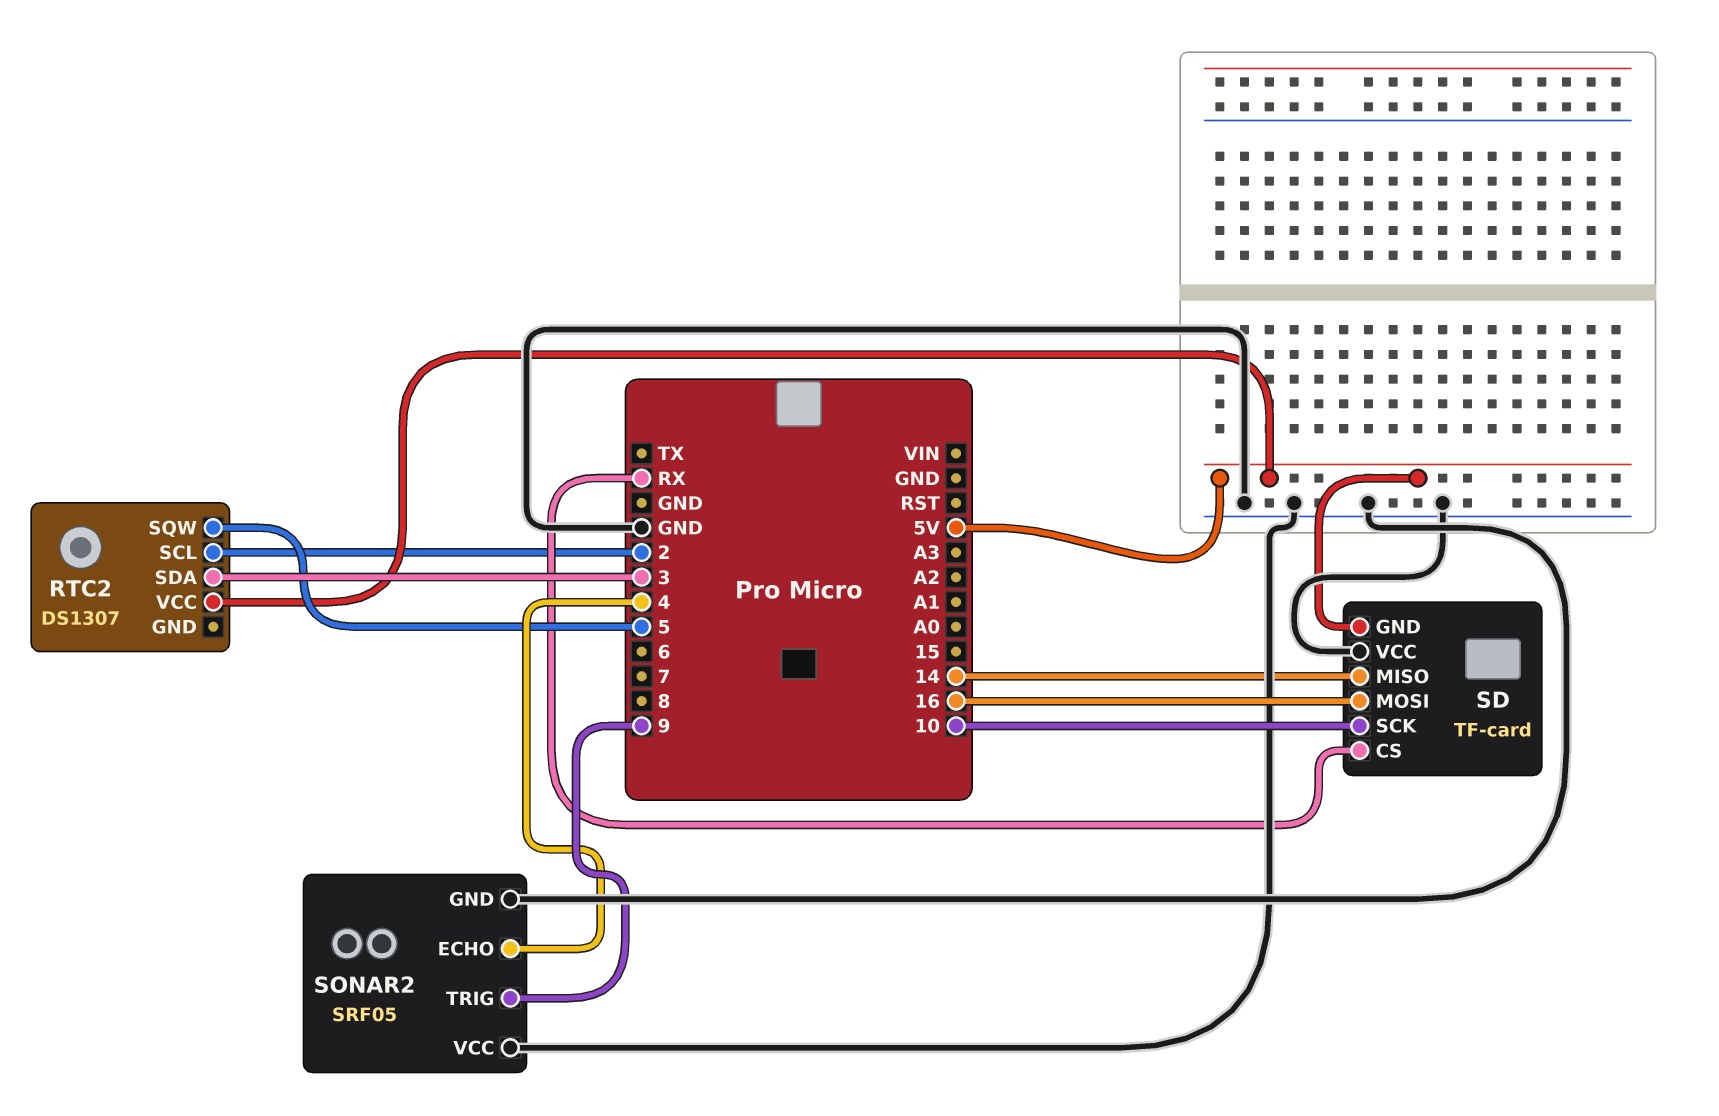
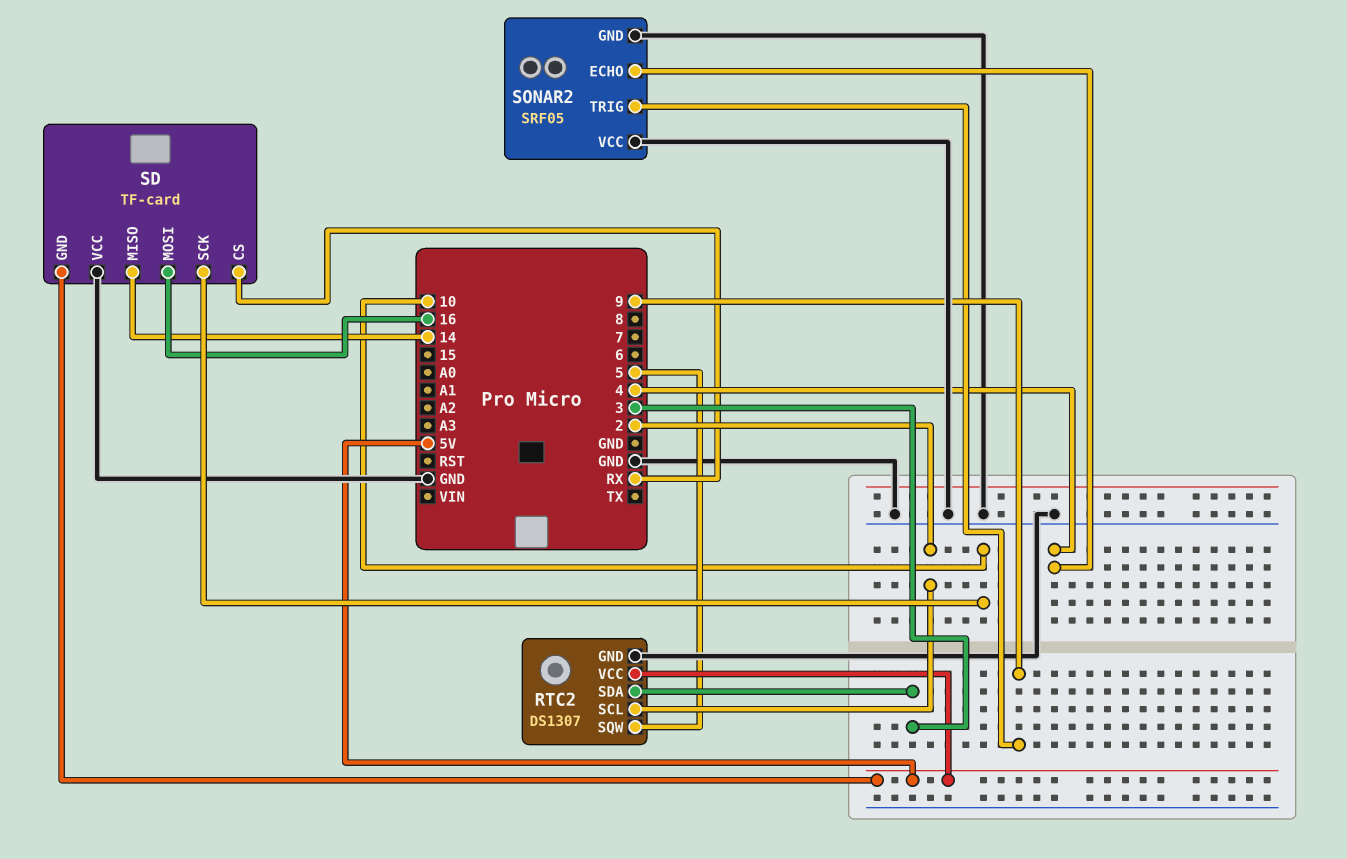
RTC2 pin GND: none -> GND

